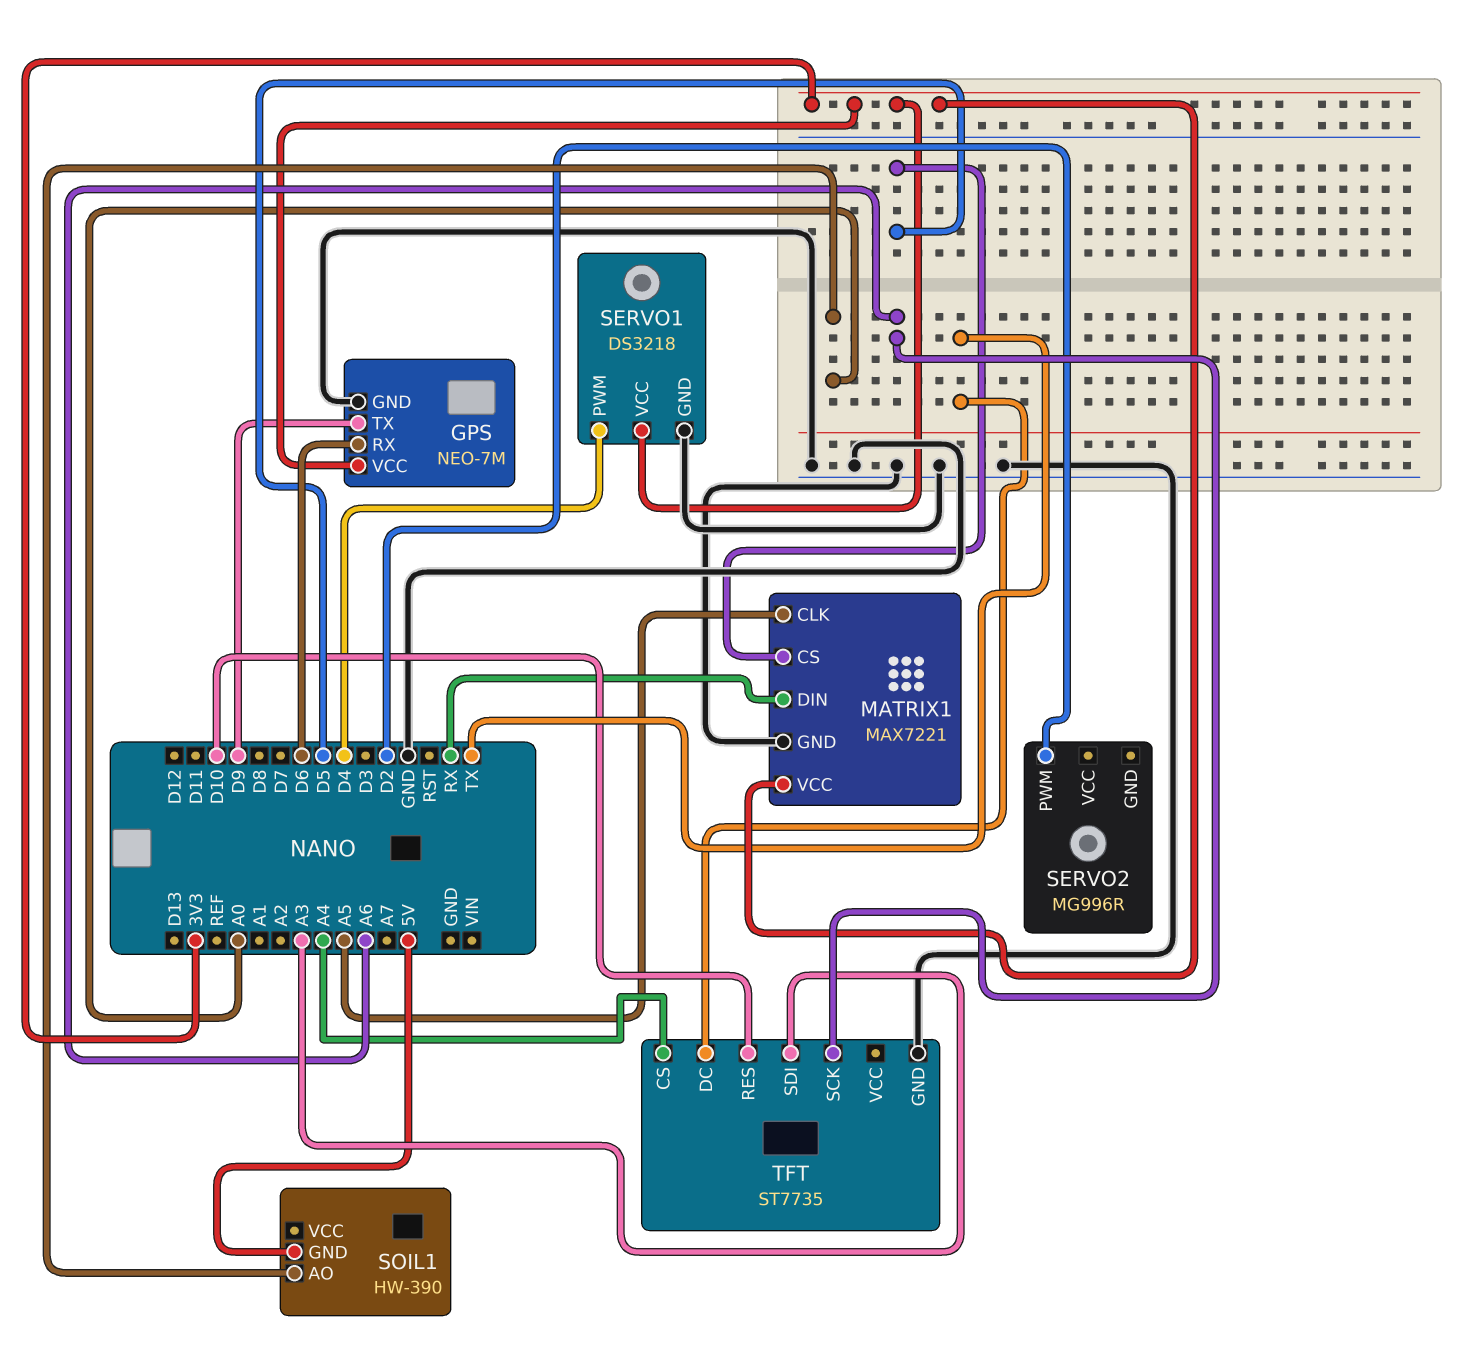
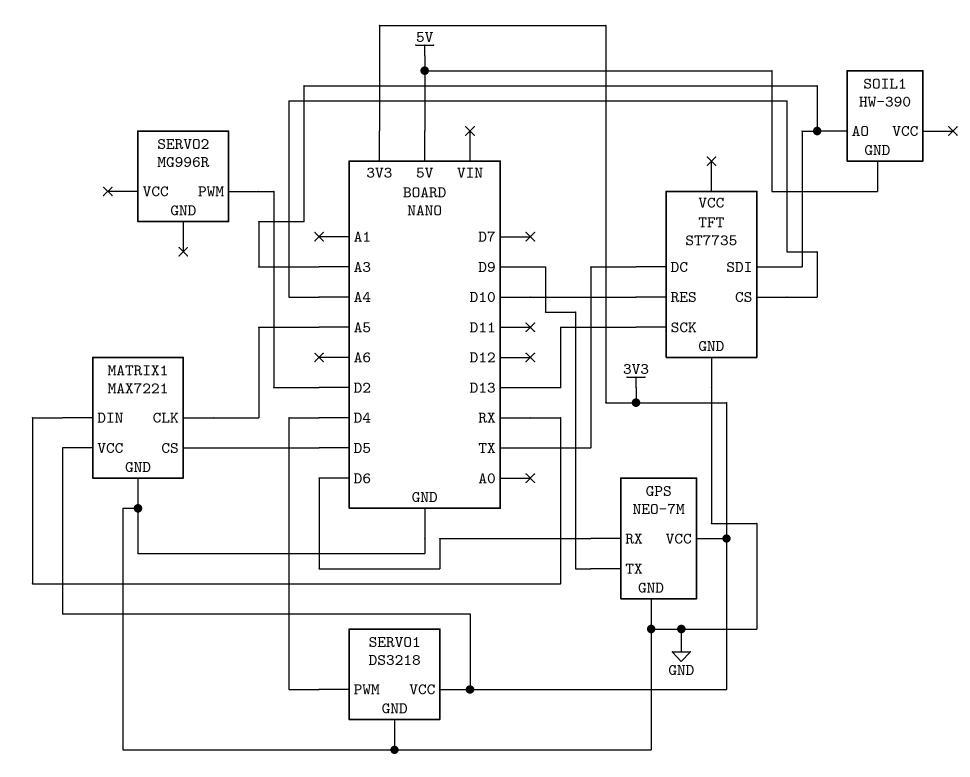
SOIL1 pin AO: A0 -> A3
TFT pin SCK: A6 -> D13

